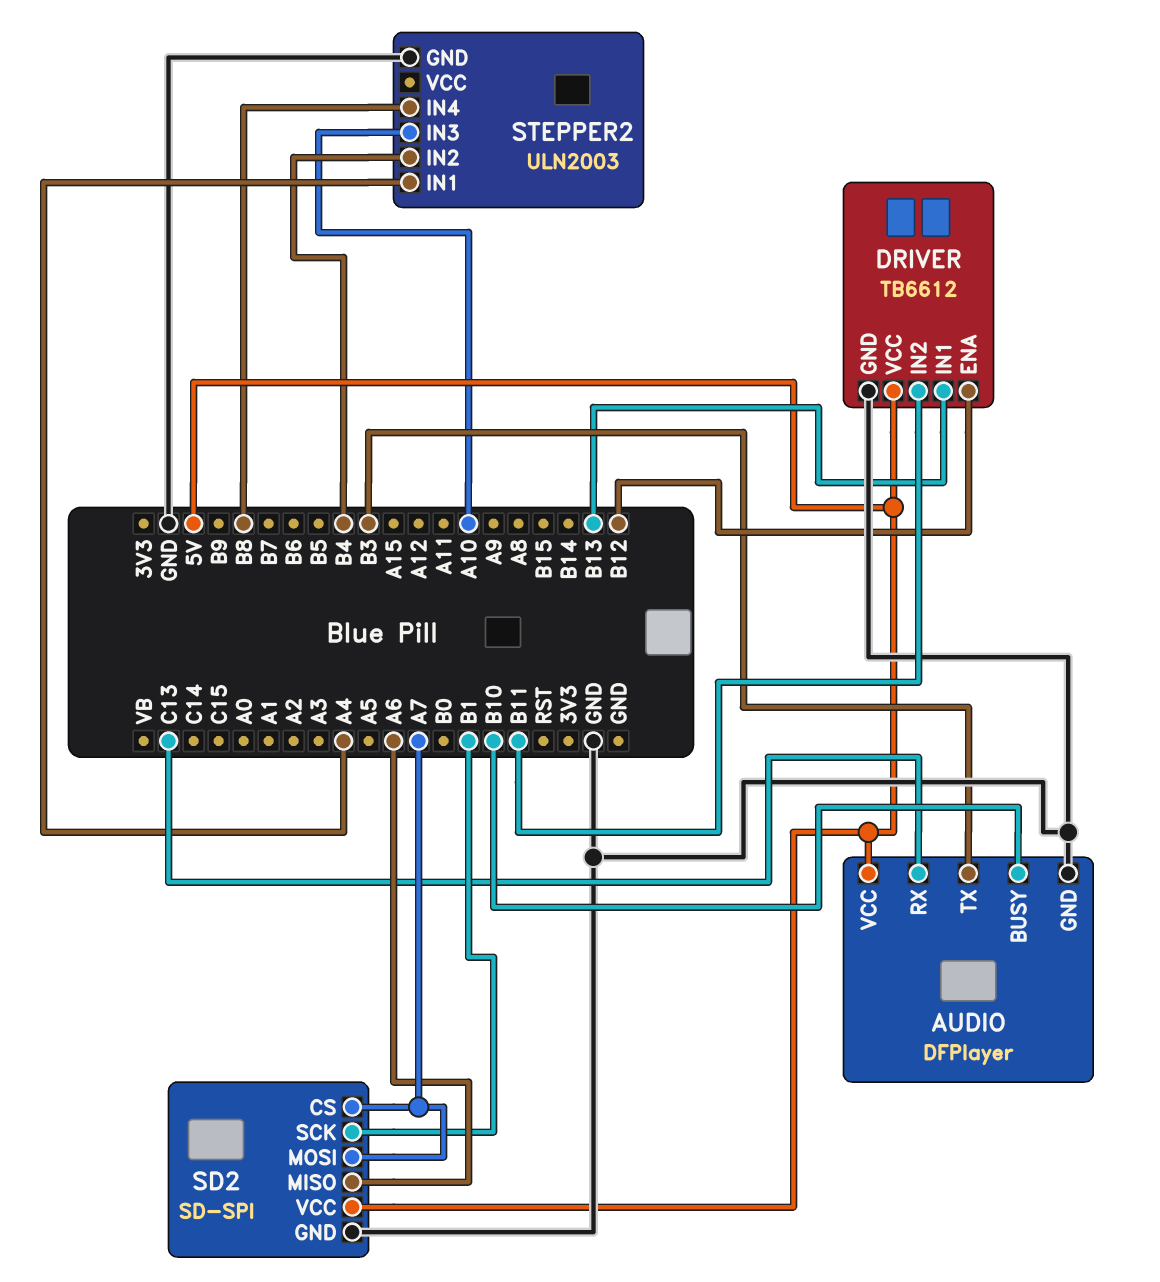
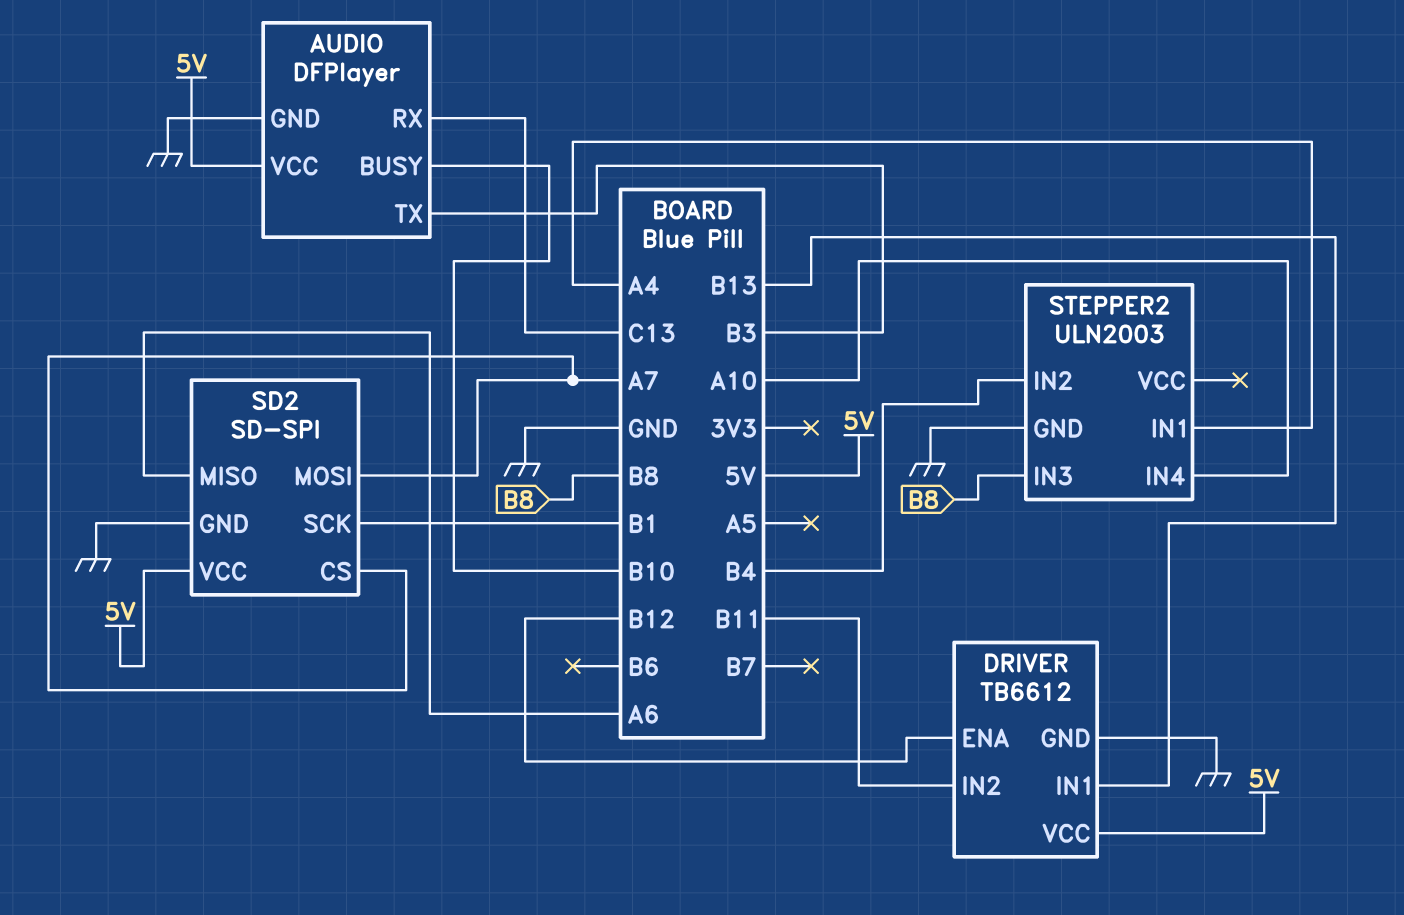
STEPPER2 pin IN3: A10 -> B8
STEPPER2 pin IN4: B8 -> A10

